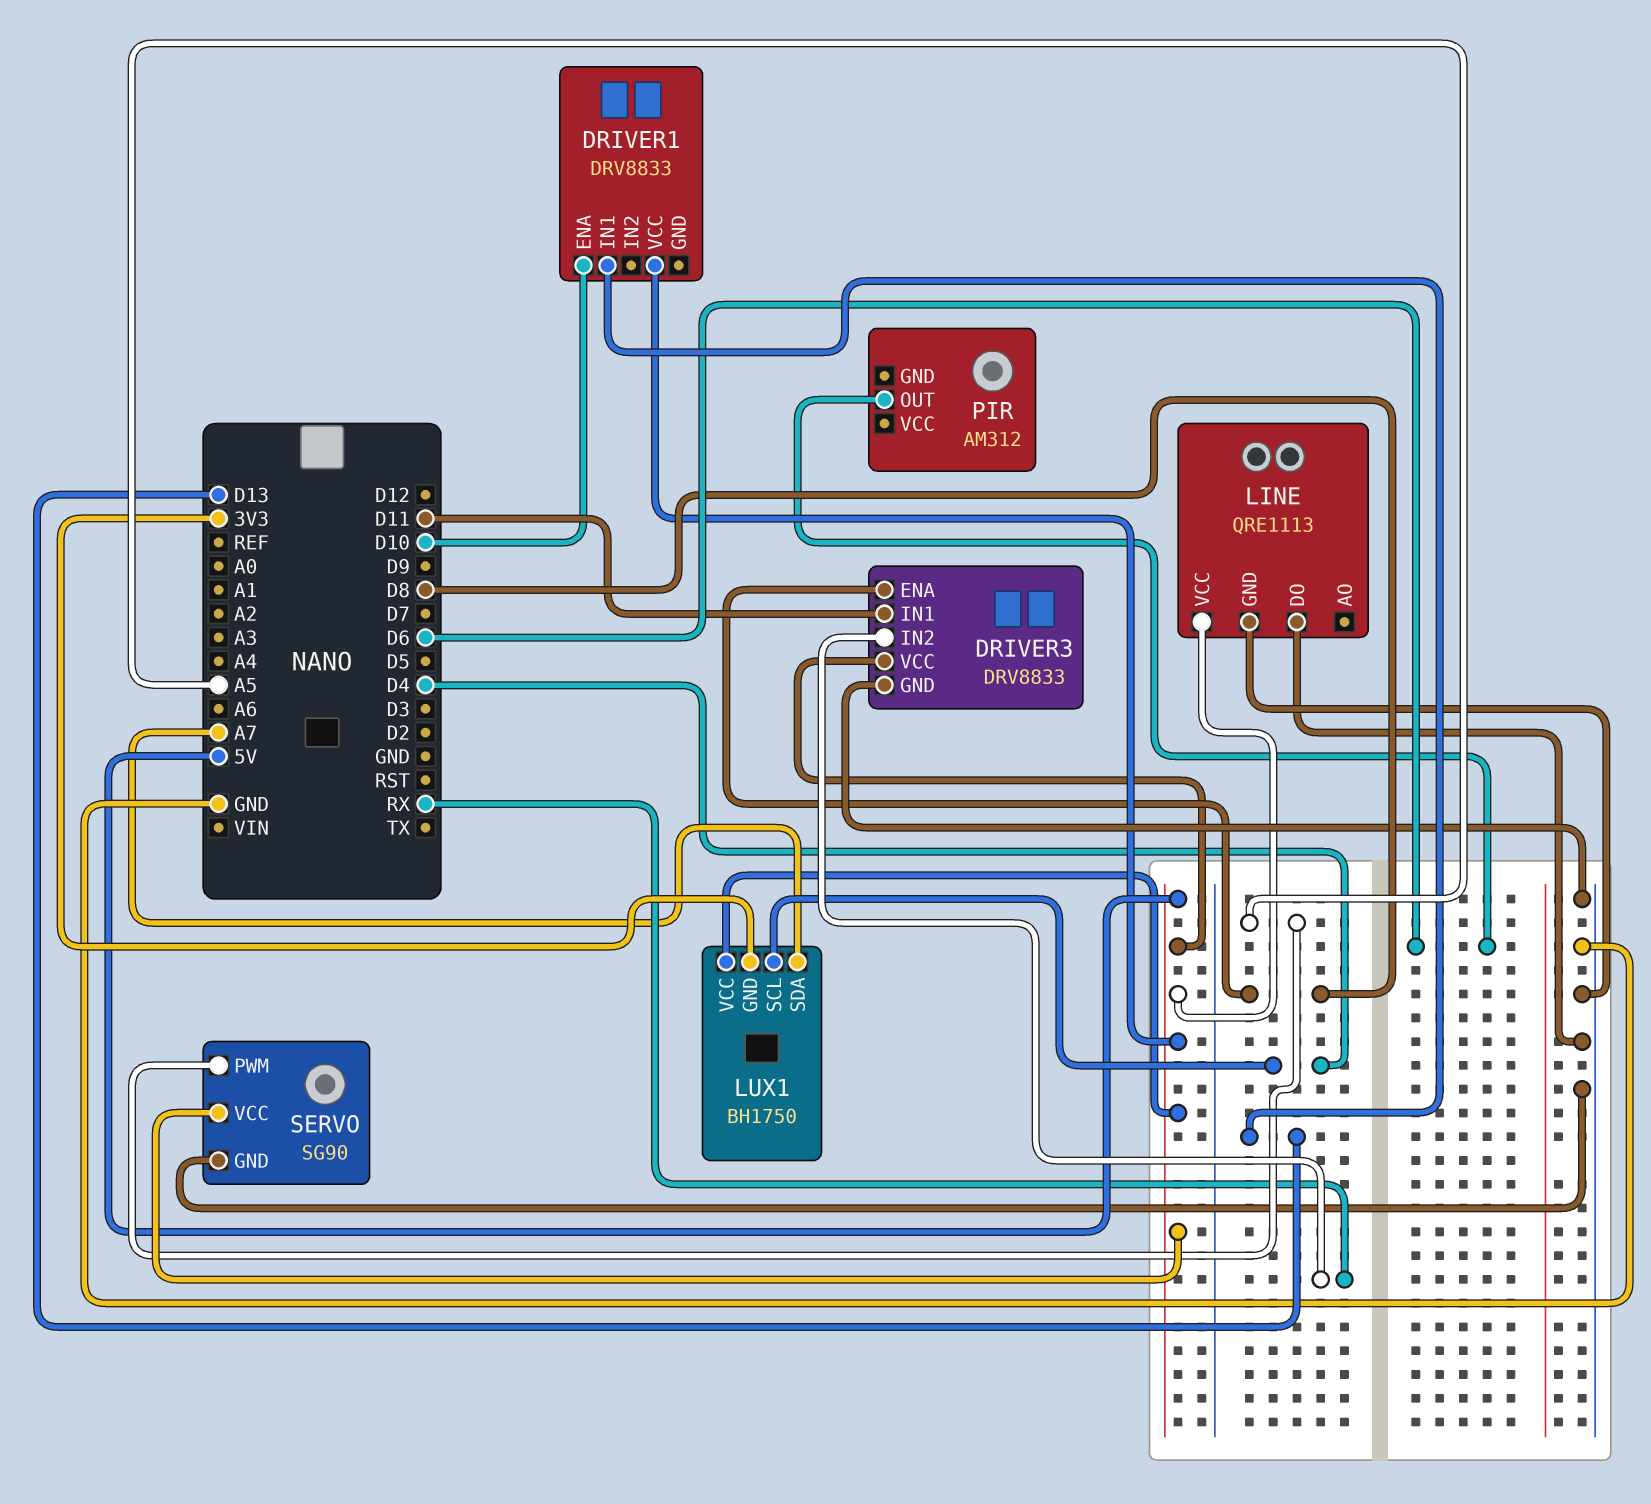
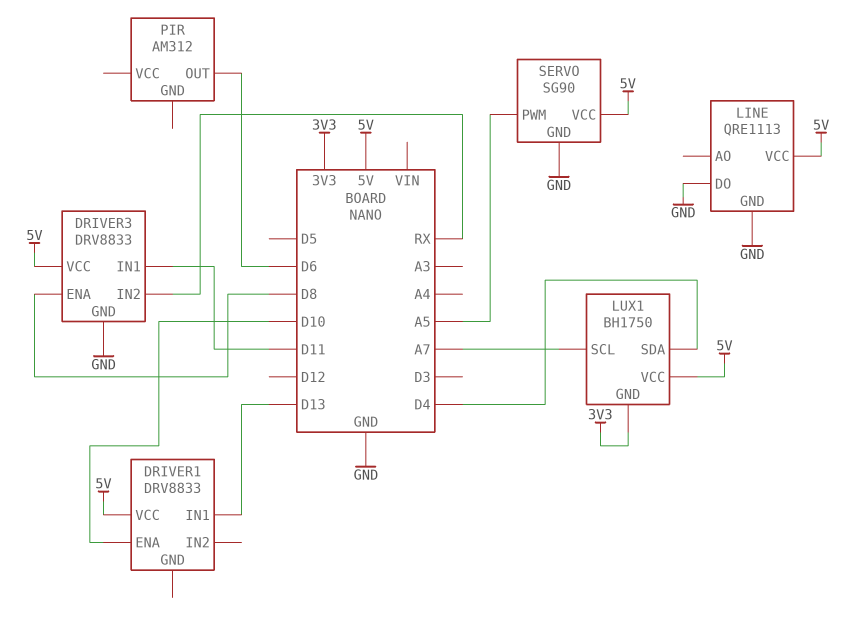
LUX1 pin SCL: D4 -> A7
LUX1 pin SDA: A7 -> D4

